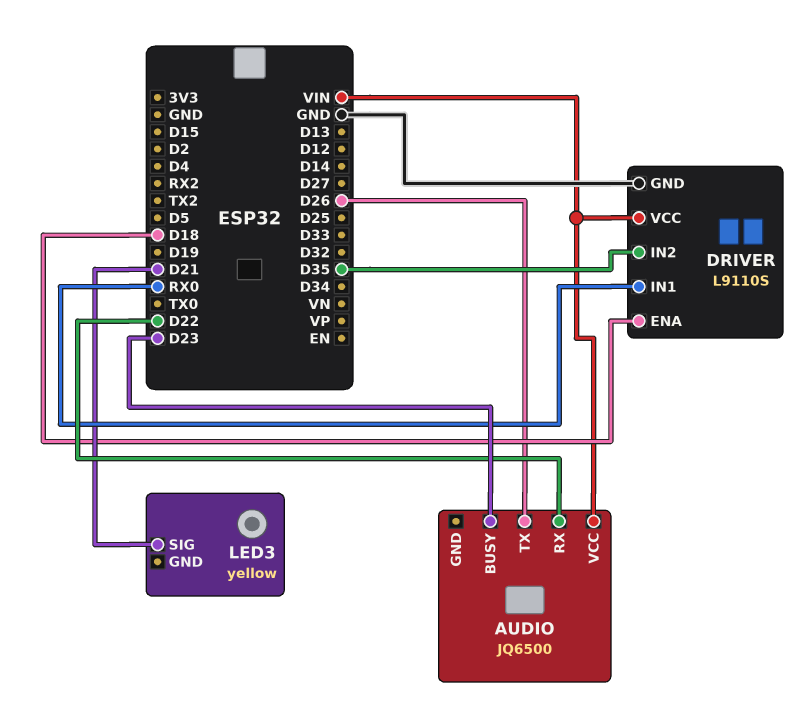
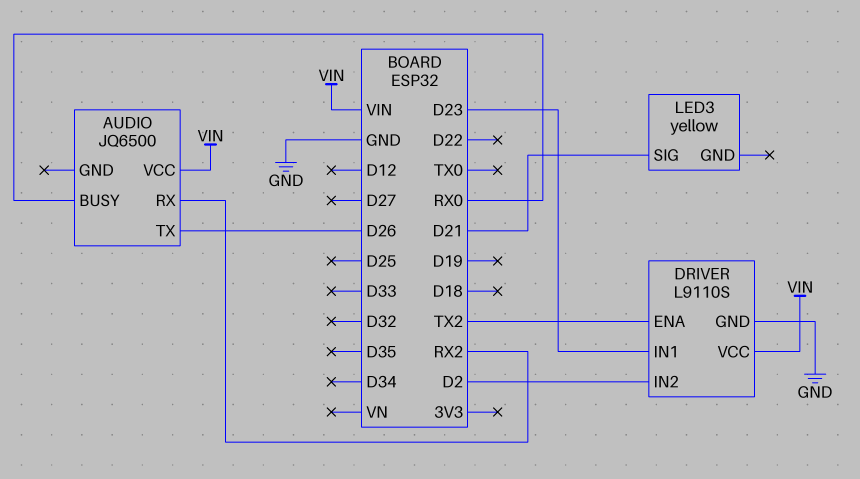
AUDIO pin BUSY: D23 -> RX0
AUDIO pin RX: D22 -> RX2
DRIVER pin ENA: D18 -> TX2
DRIVER pin IN1: RX0 -> D23
DRIVER pin IN2: D35 -> D2

